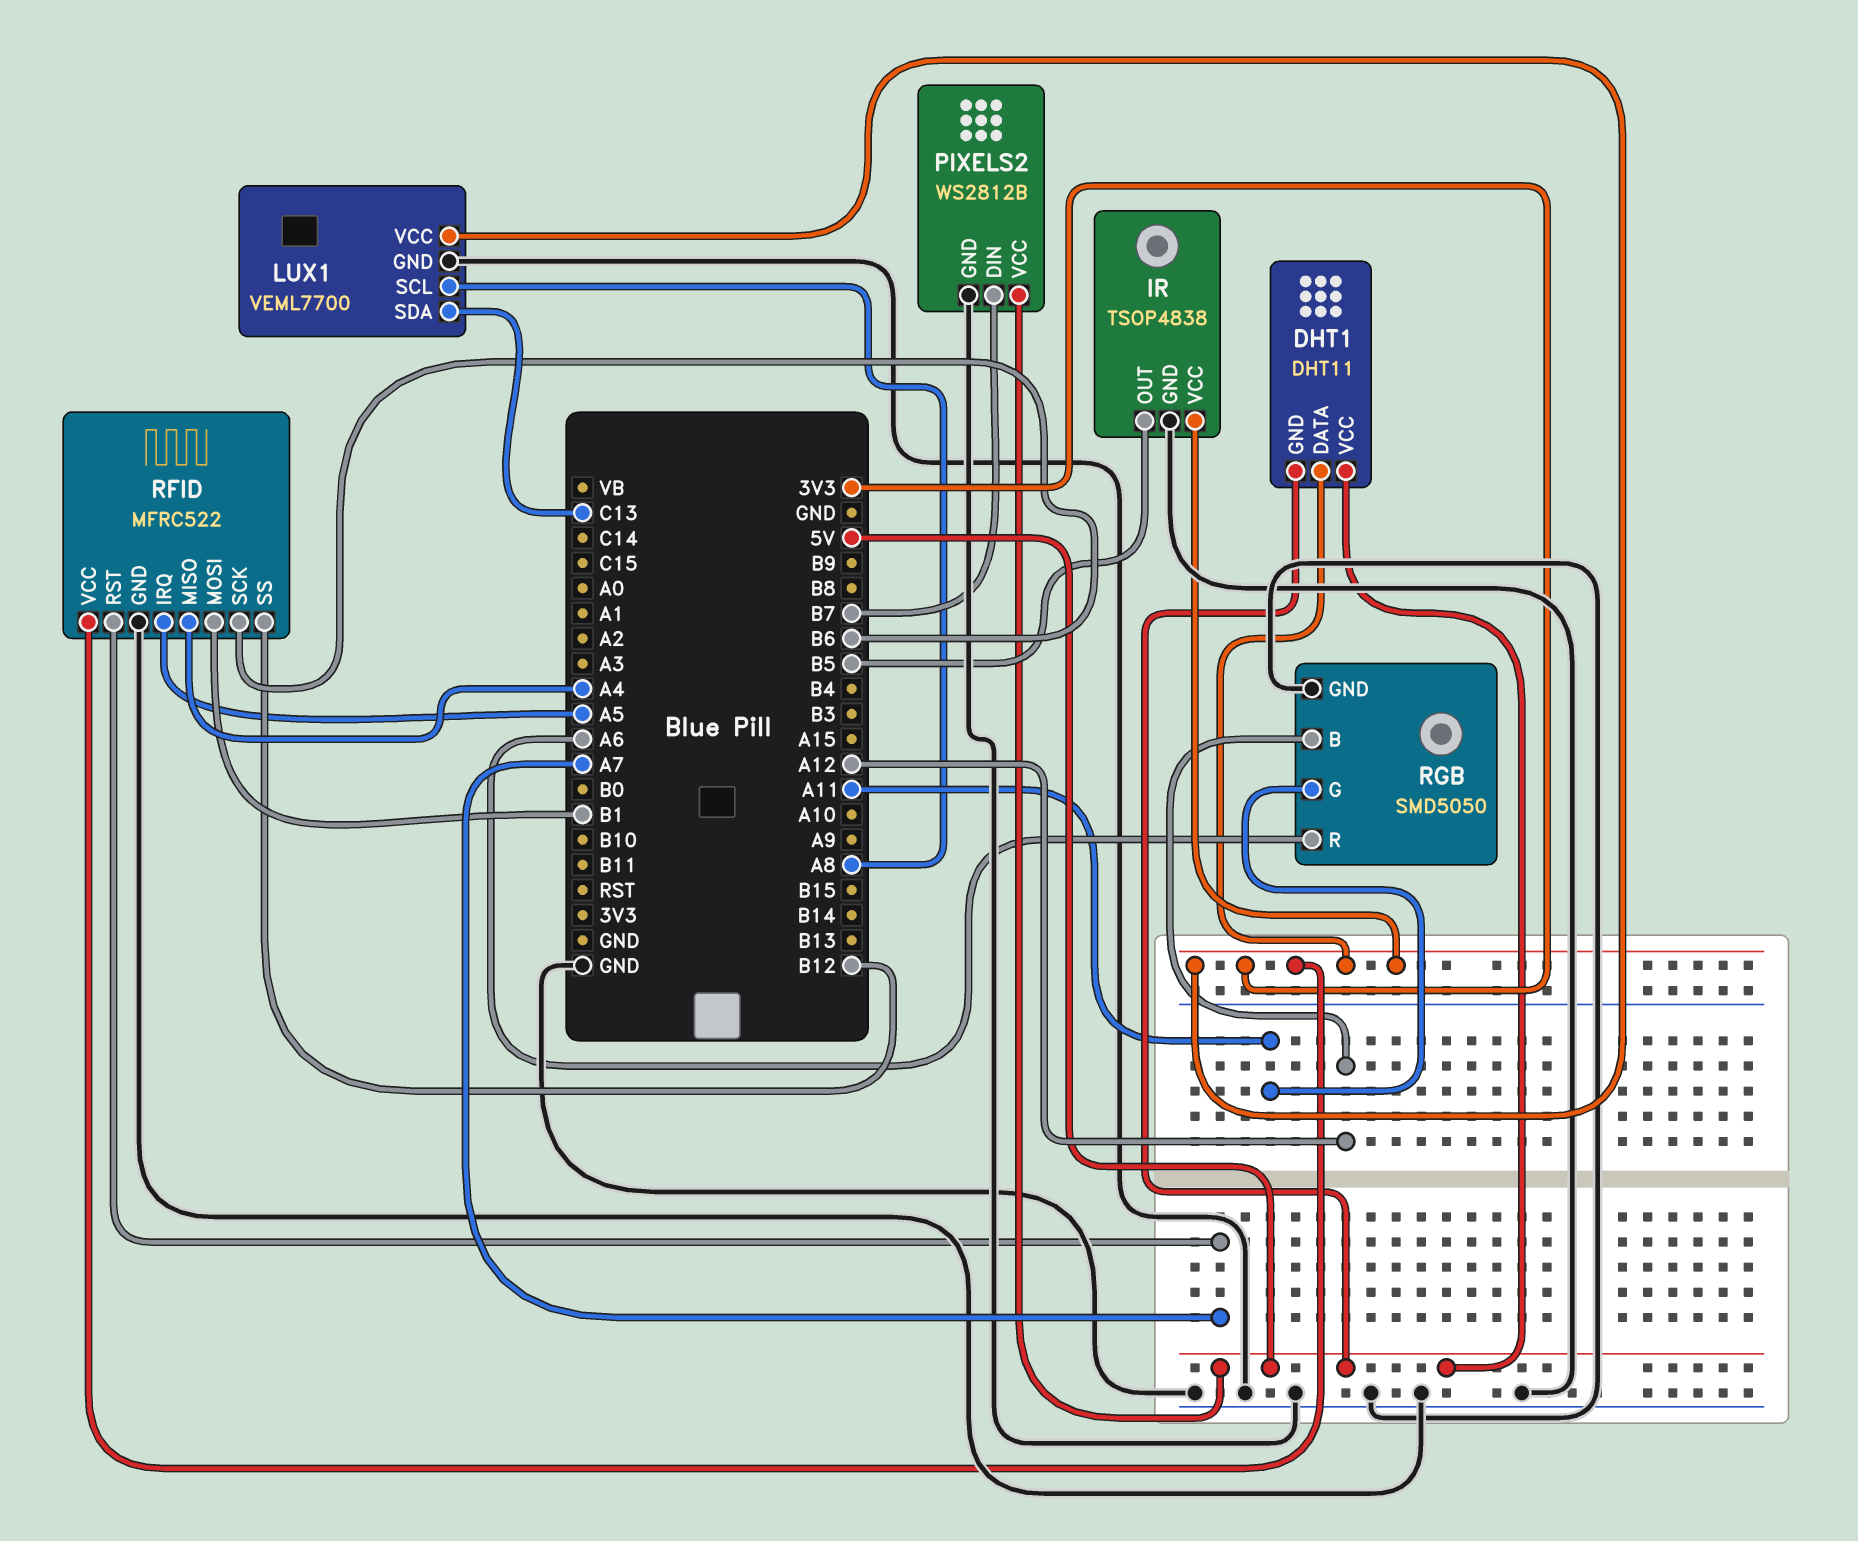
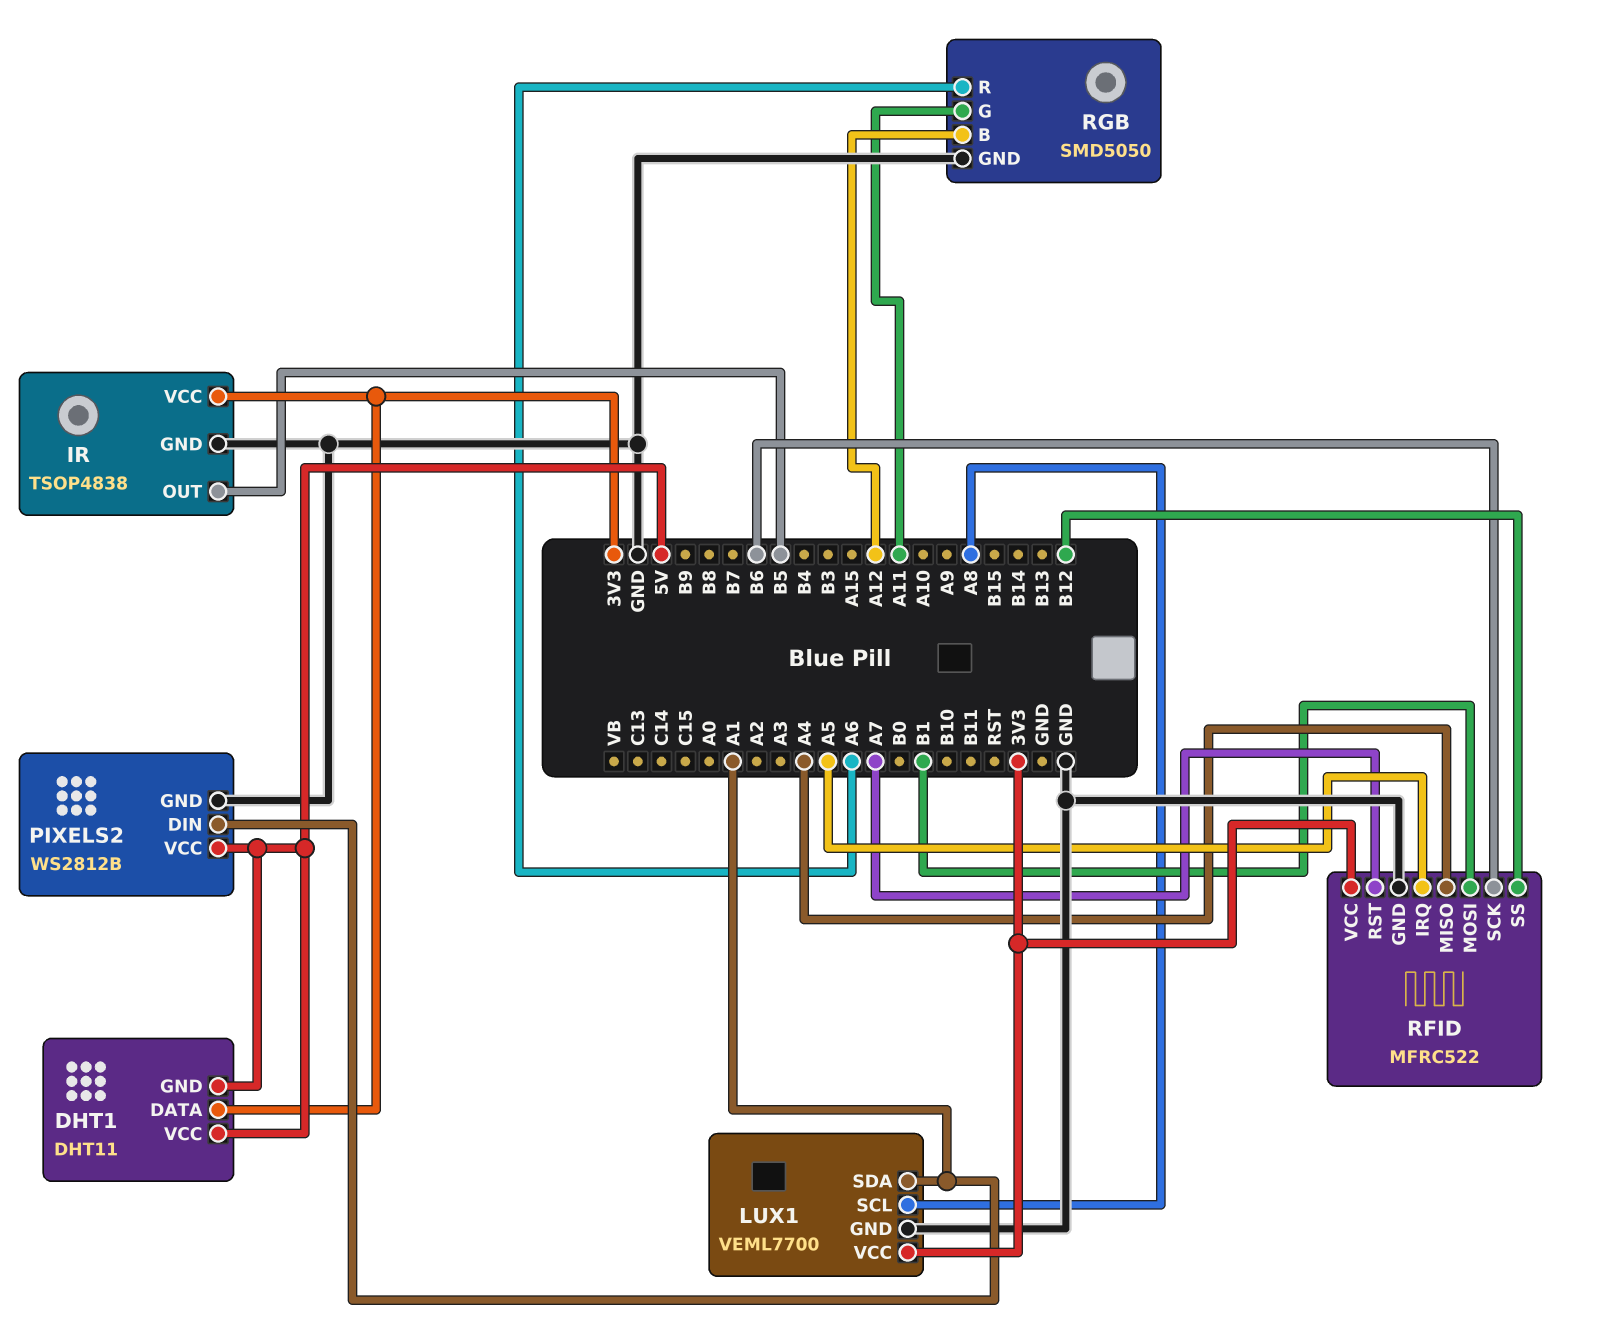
LUX1 pin SDA: C13 -> A1
PIXELS2 pin DIN: B7 -> A1

